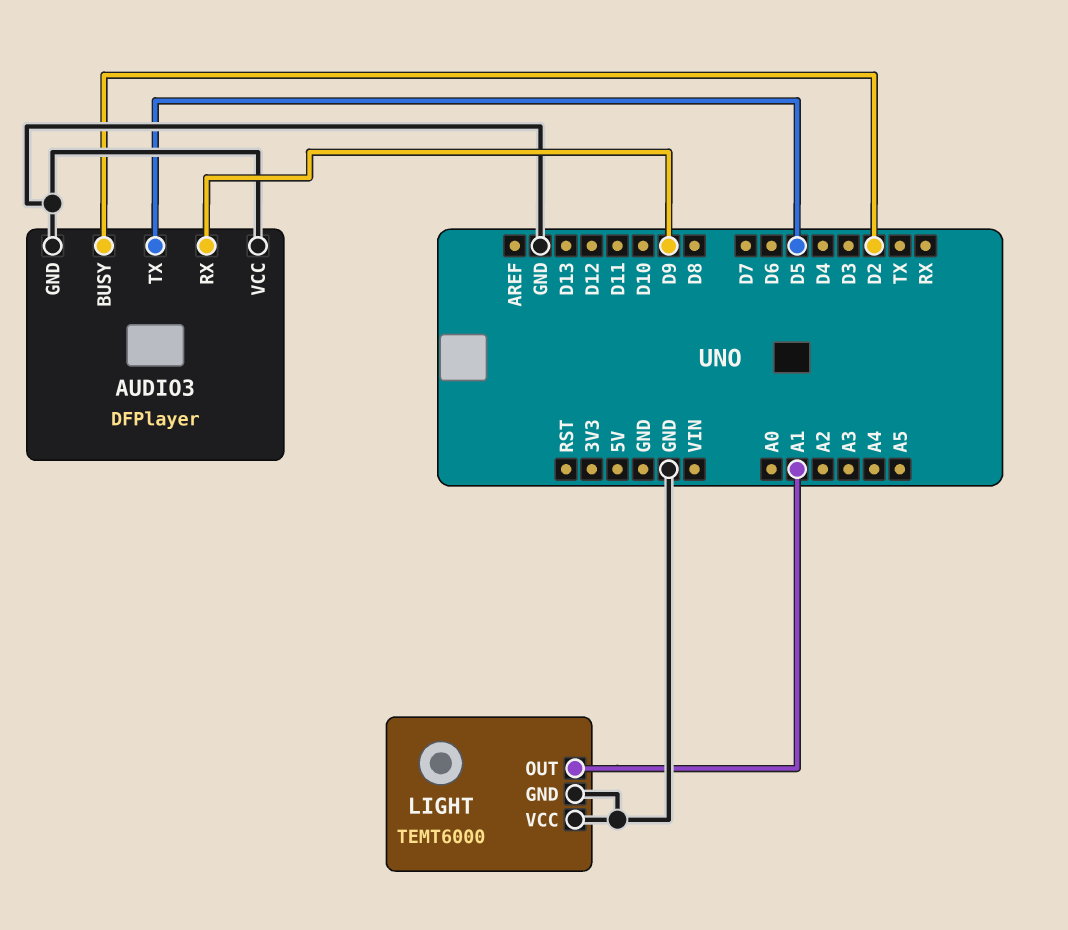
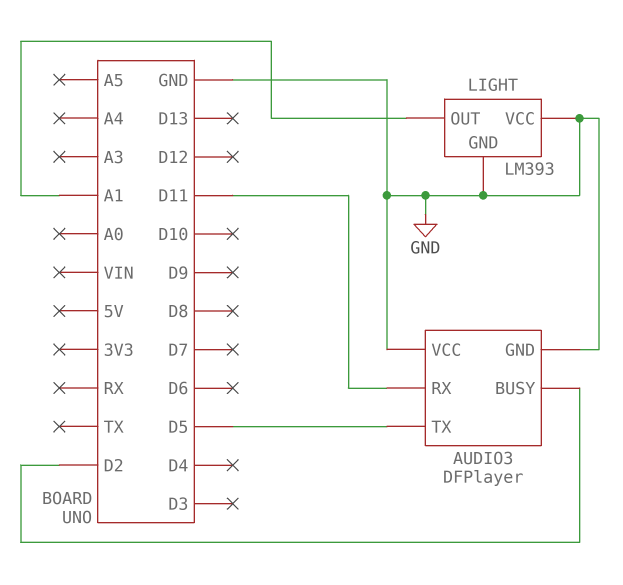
AUDIO3 pin RX: D9 -> D11
LIGHT: TEMT6000 -> LM393

